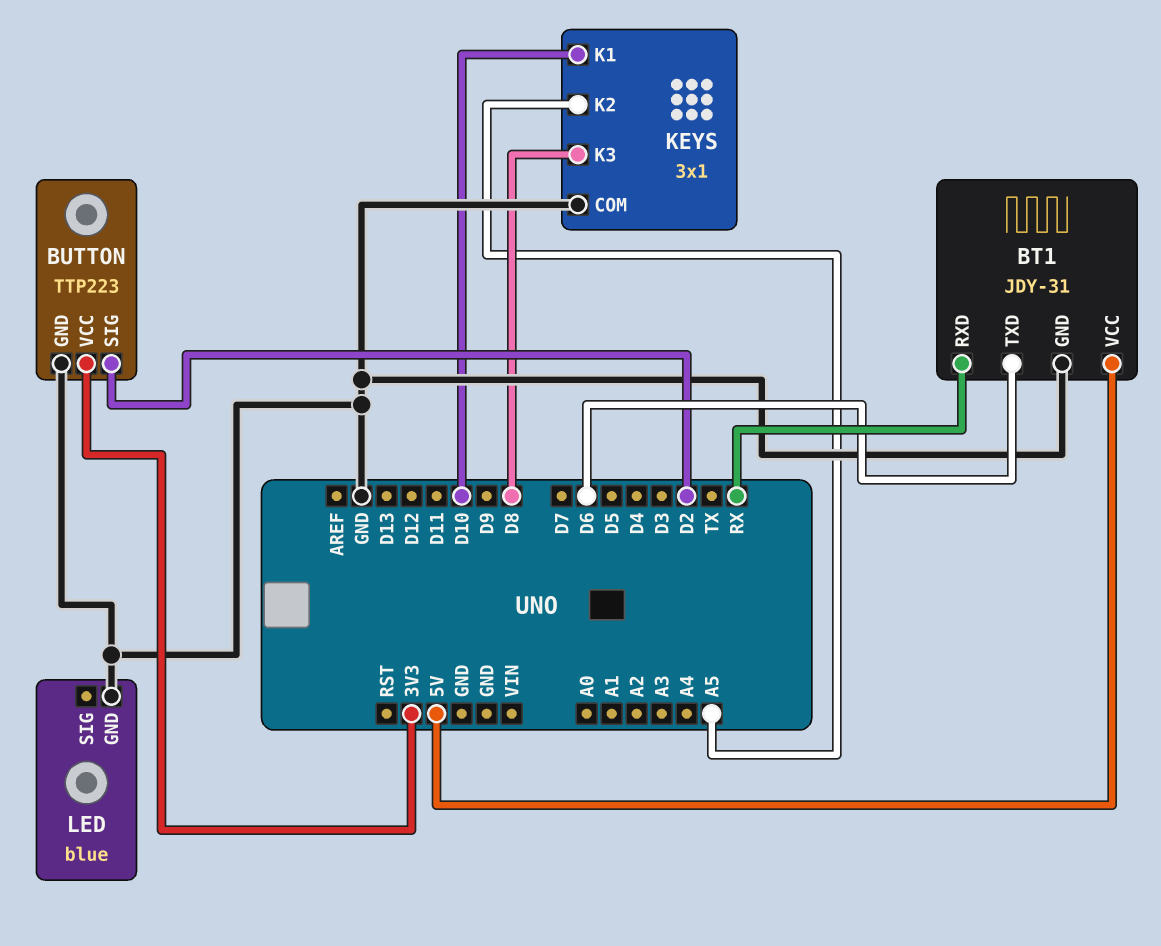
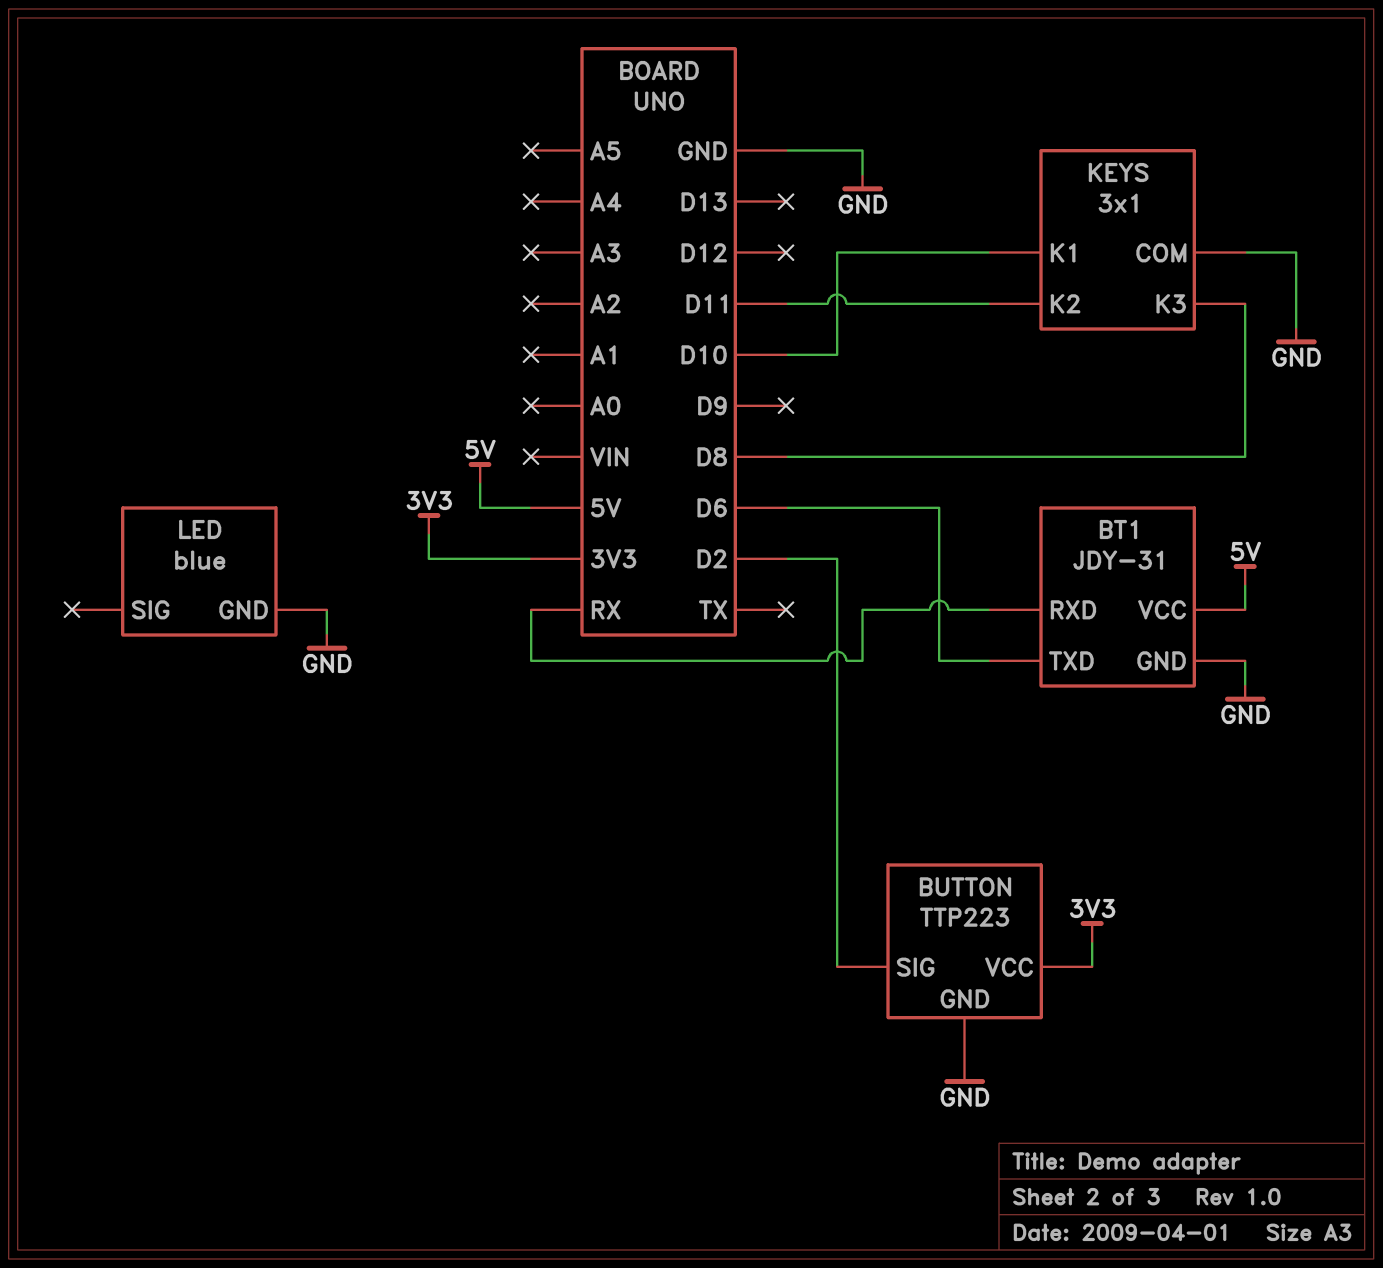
KEYS pin K2: A5 -> D11

